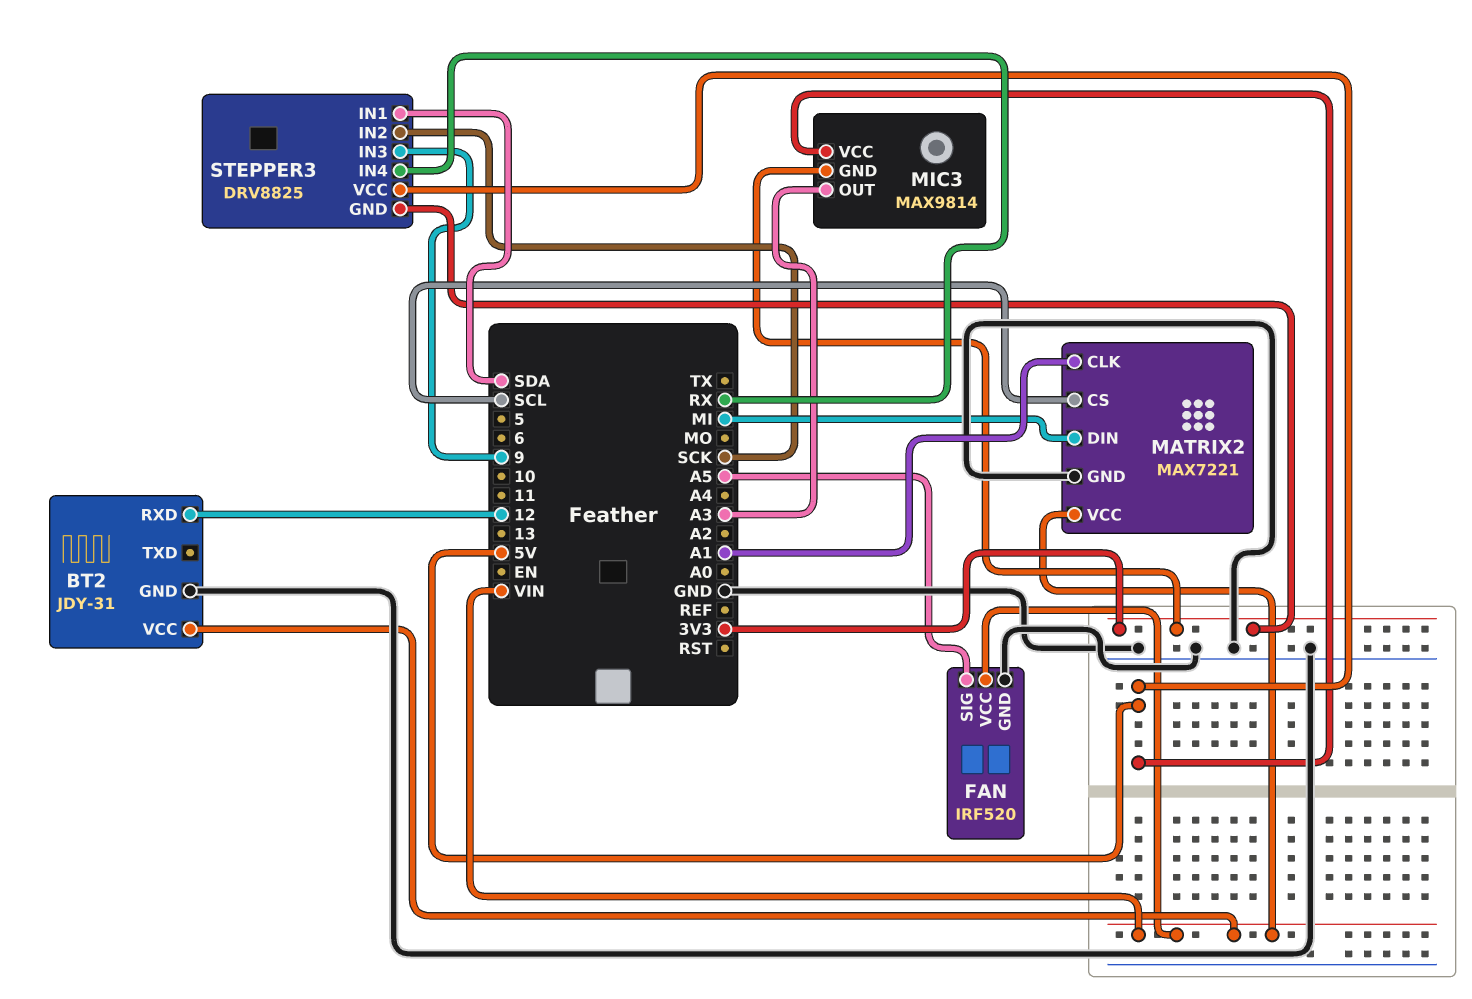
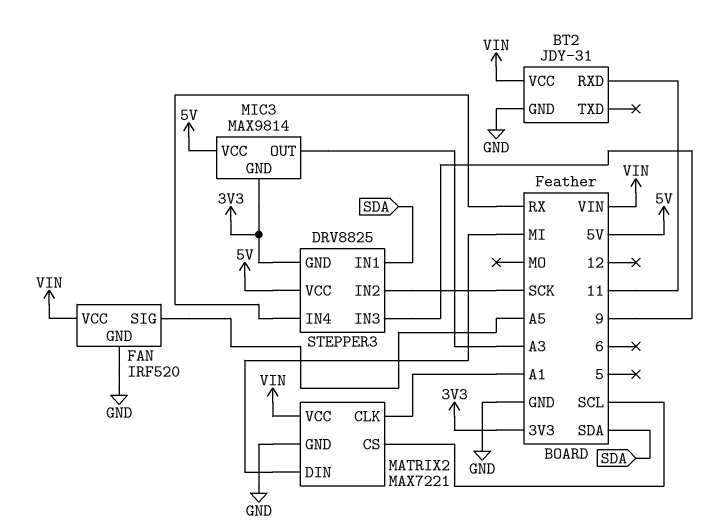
BT2 pin RXD: 12 -> 11

